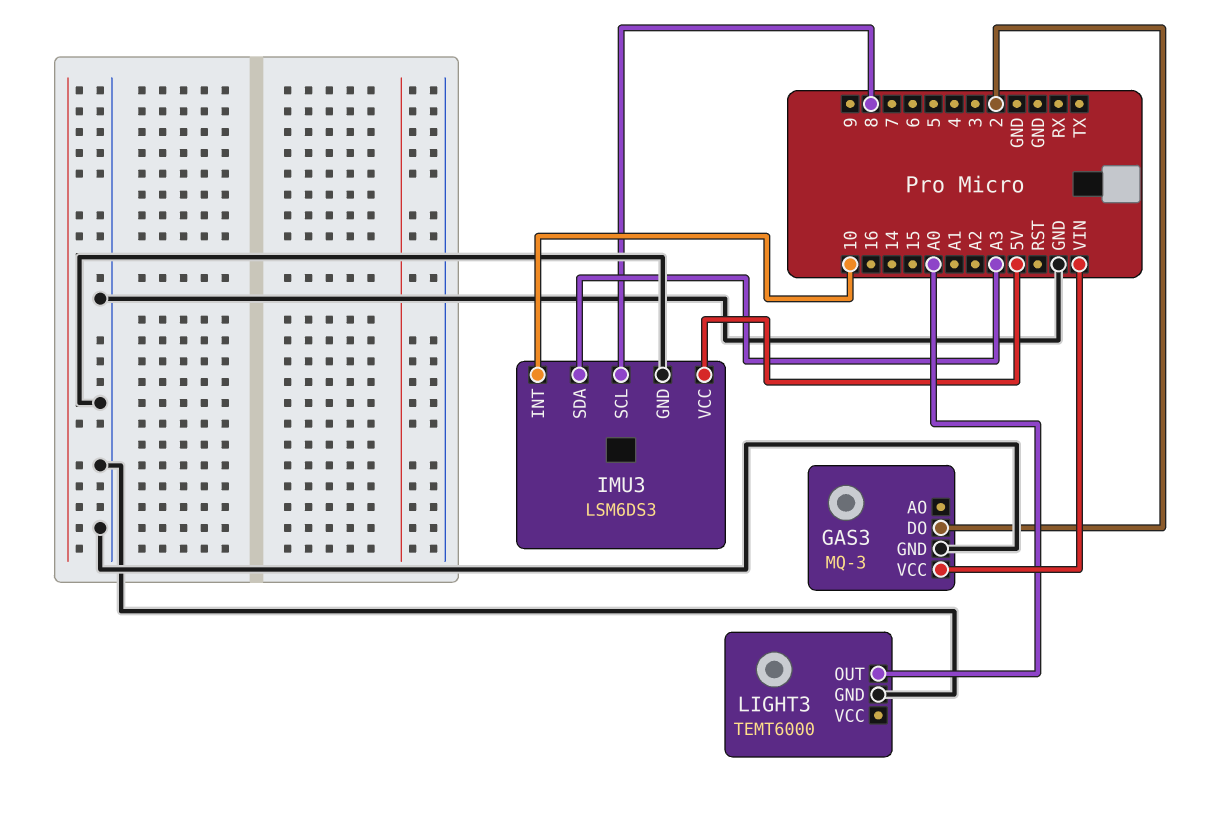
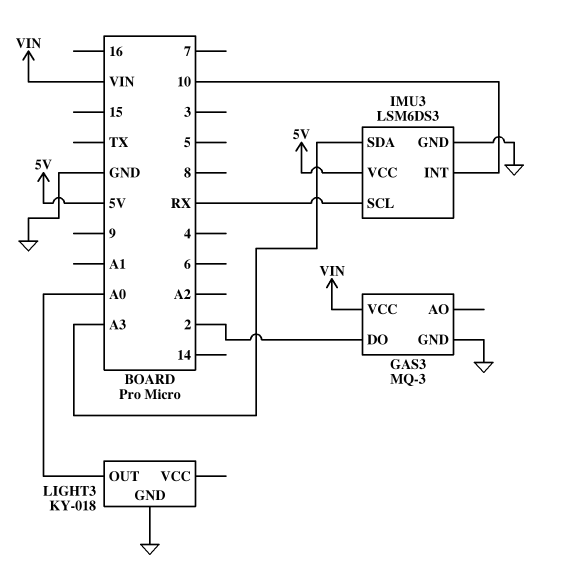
IMU3 pin SCL: 8 -> RX
LIGHT3: TEMT6000 -> KY-018

